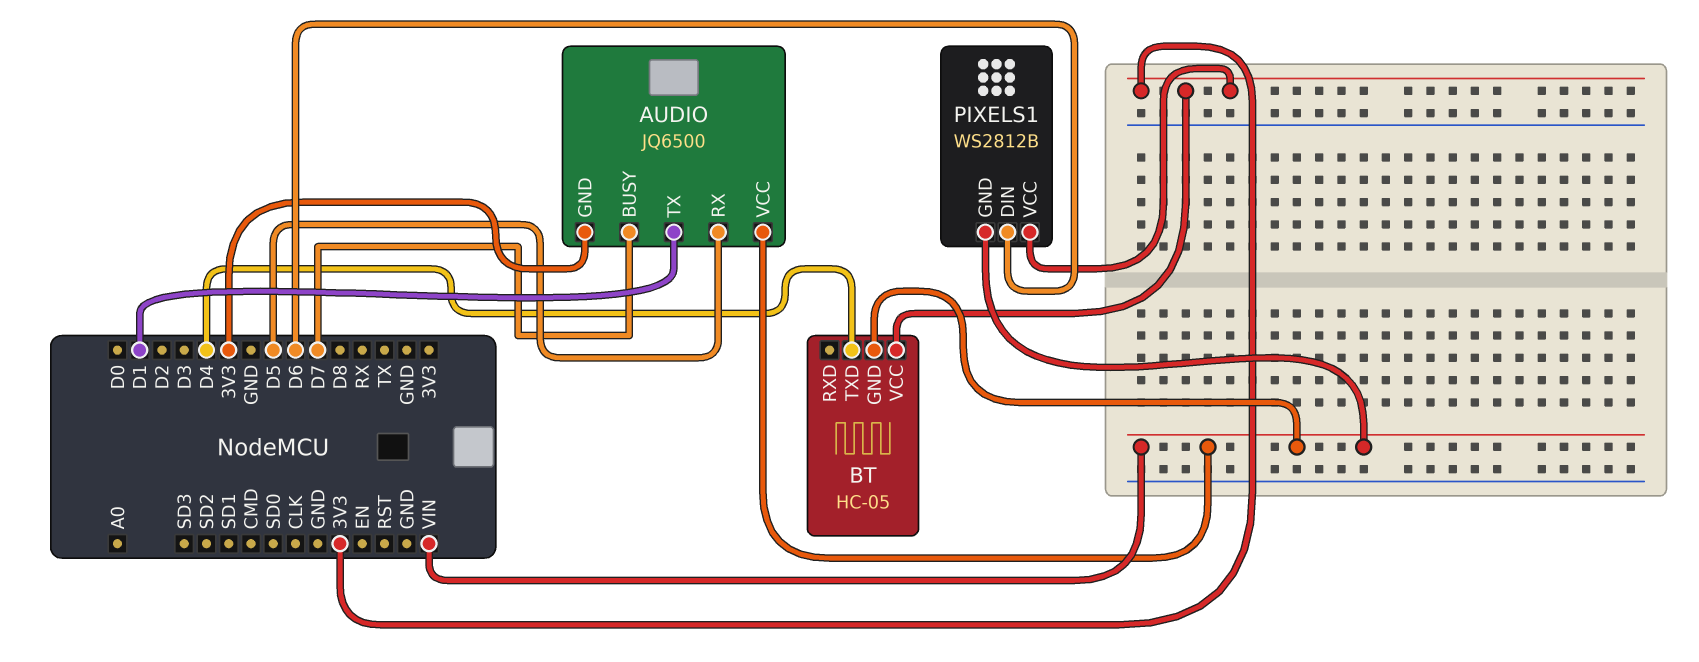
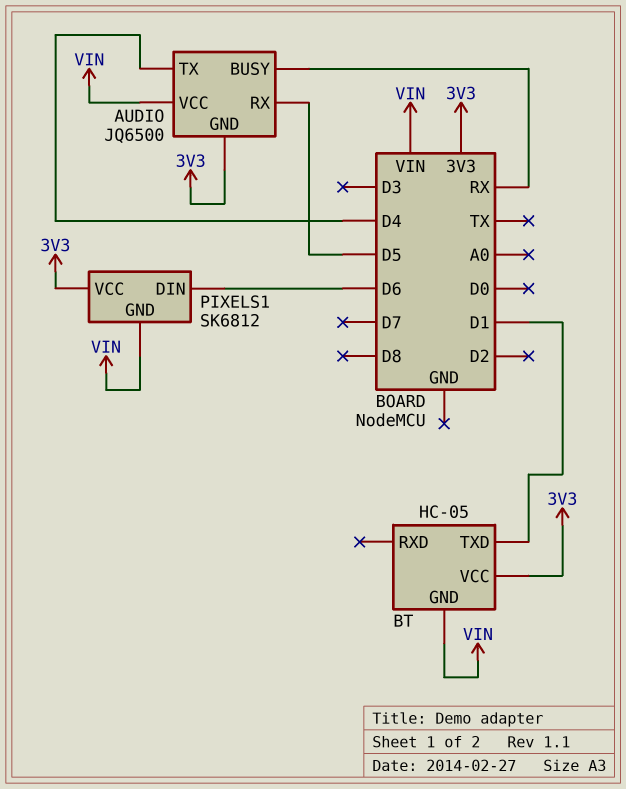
AUDIO pin BUSY: D7 -> RX
AUDIO pin TX: D1 -> D4
BT pin TXD: D4 -> D1
PIXELS1: WS2812B -> SK6812

